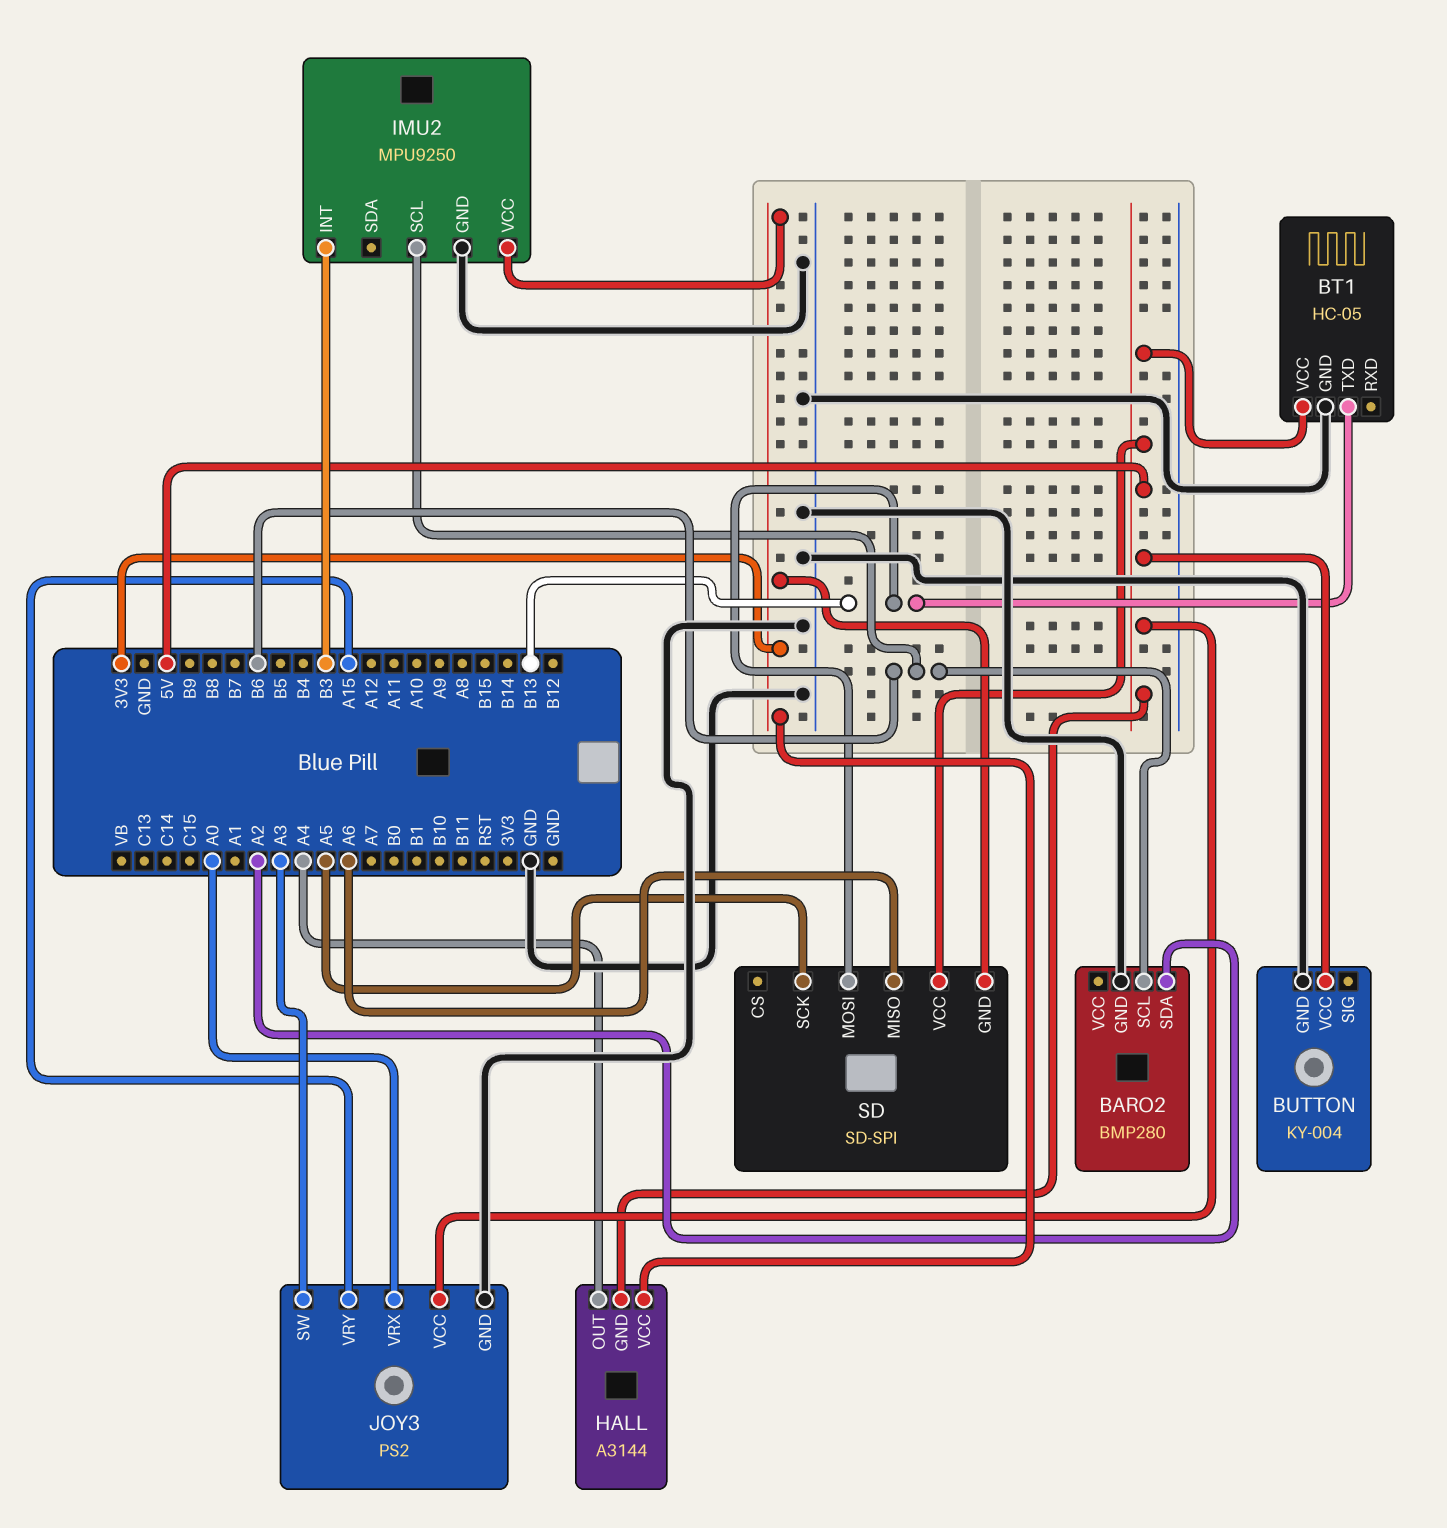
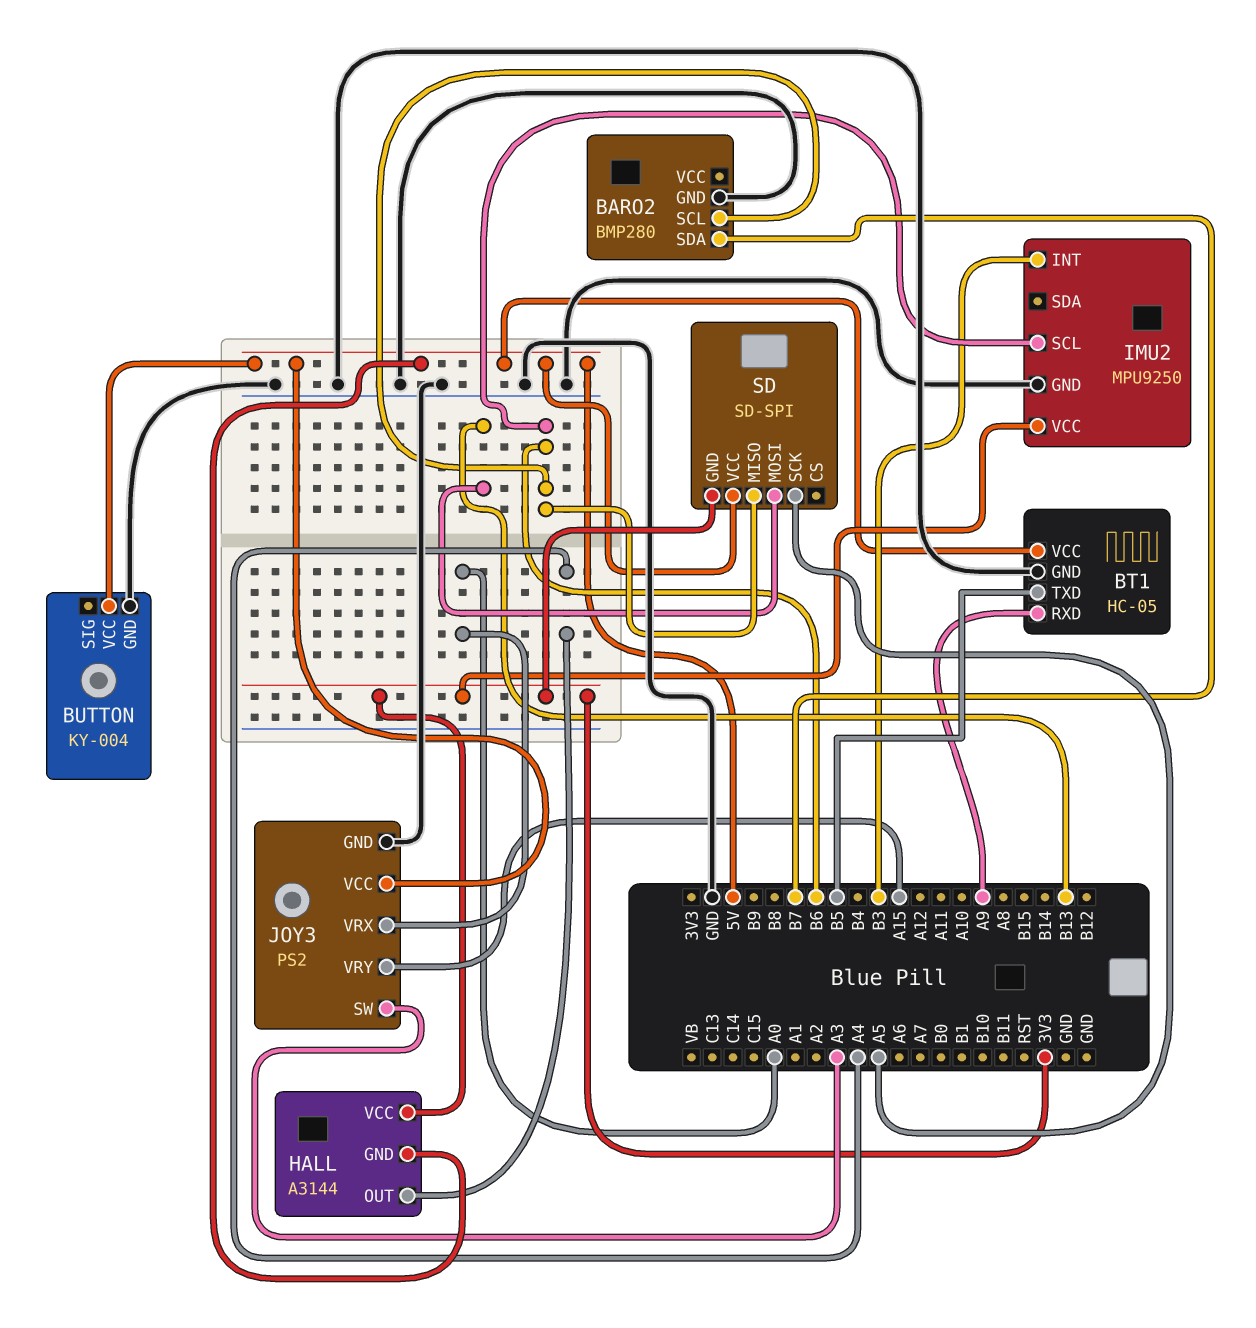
BARO2 pin SDA: A2 -> B7
BT1 pin RXD: none -> A9
BT1 pin TXD: B13 -> B5
SD pin MISO: A6 -> B6

